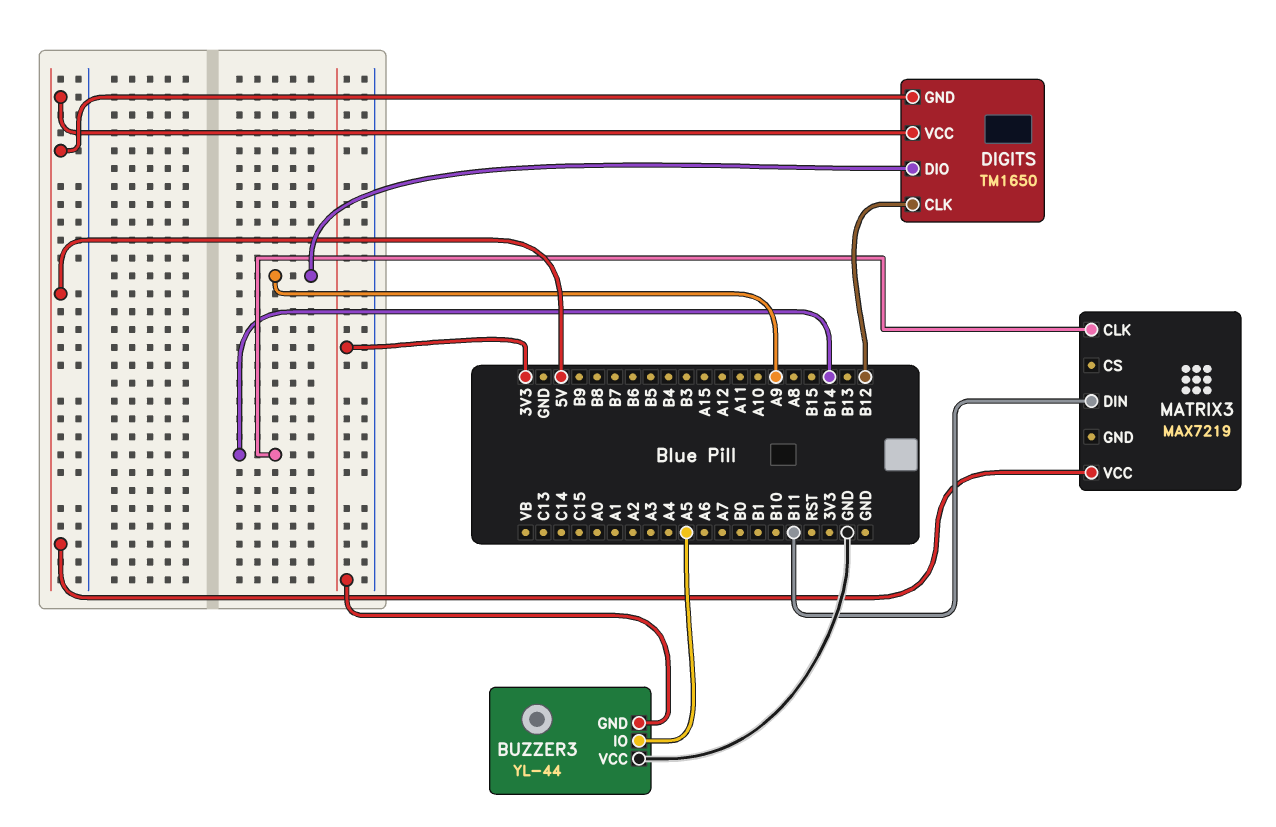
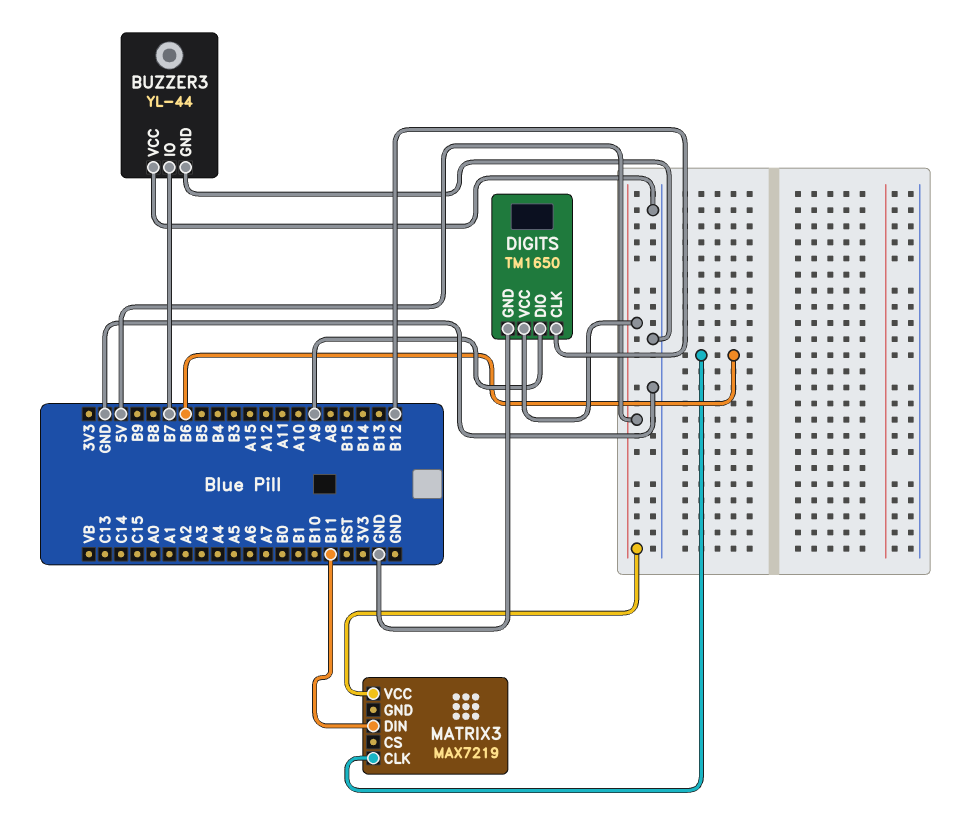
BUZZER3 pin GND: 3V3 -> GND
BUZZER3 pin IO: A5 -> B7
DIGITS pin GND: 5V -> GND
MATRIX3 pin CLK: B14 -> B6

